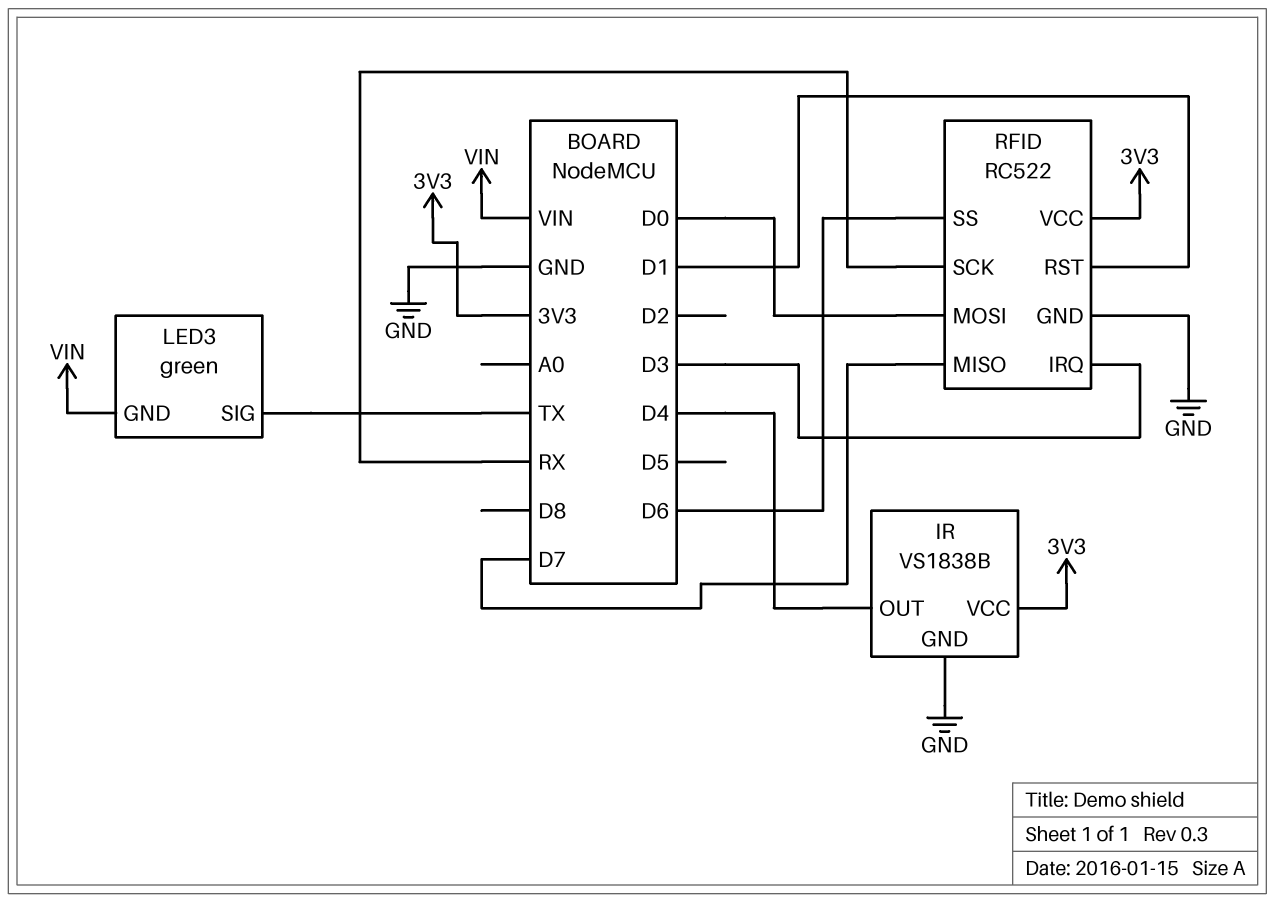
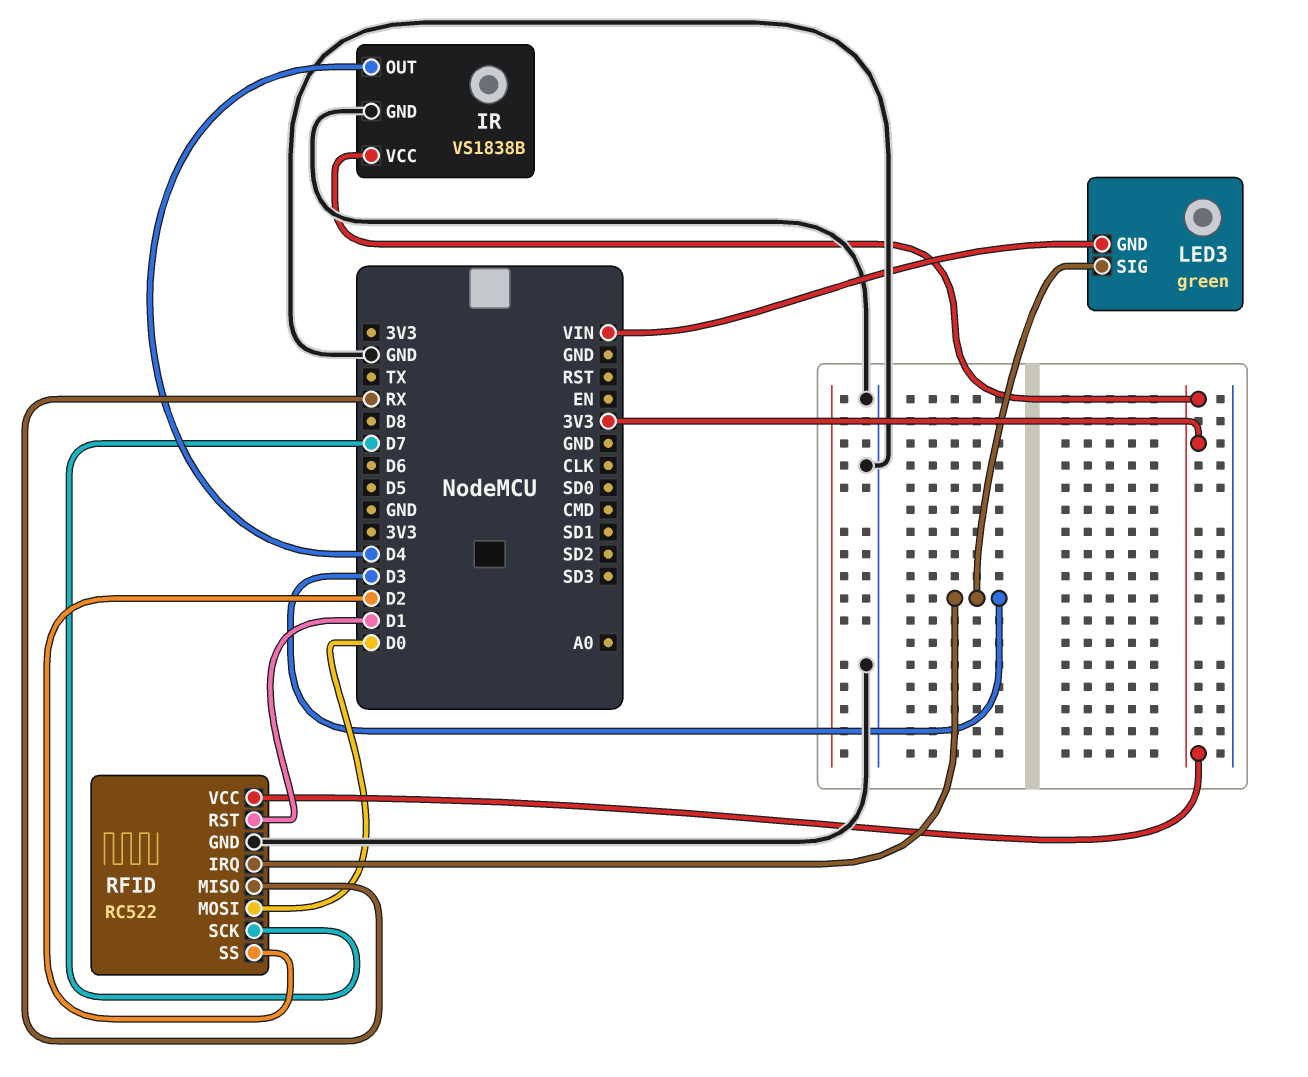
LED3 pin SIG: TX -> D3
RFID pin MISO: D7 -> RX
RFID pin SCK: RX -> D7
RFID pin SS: D6 -> D2

